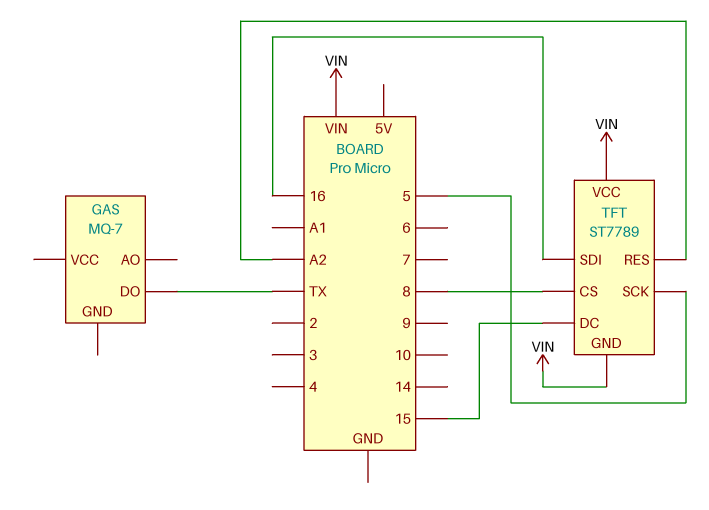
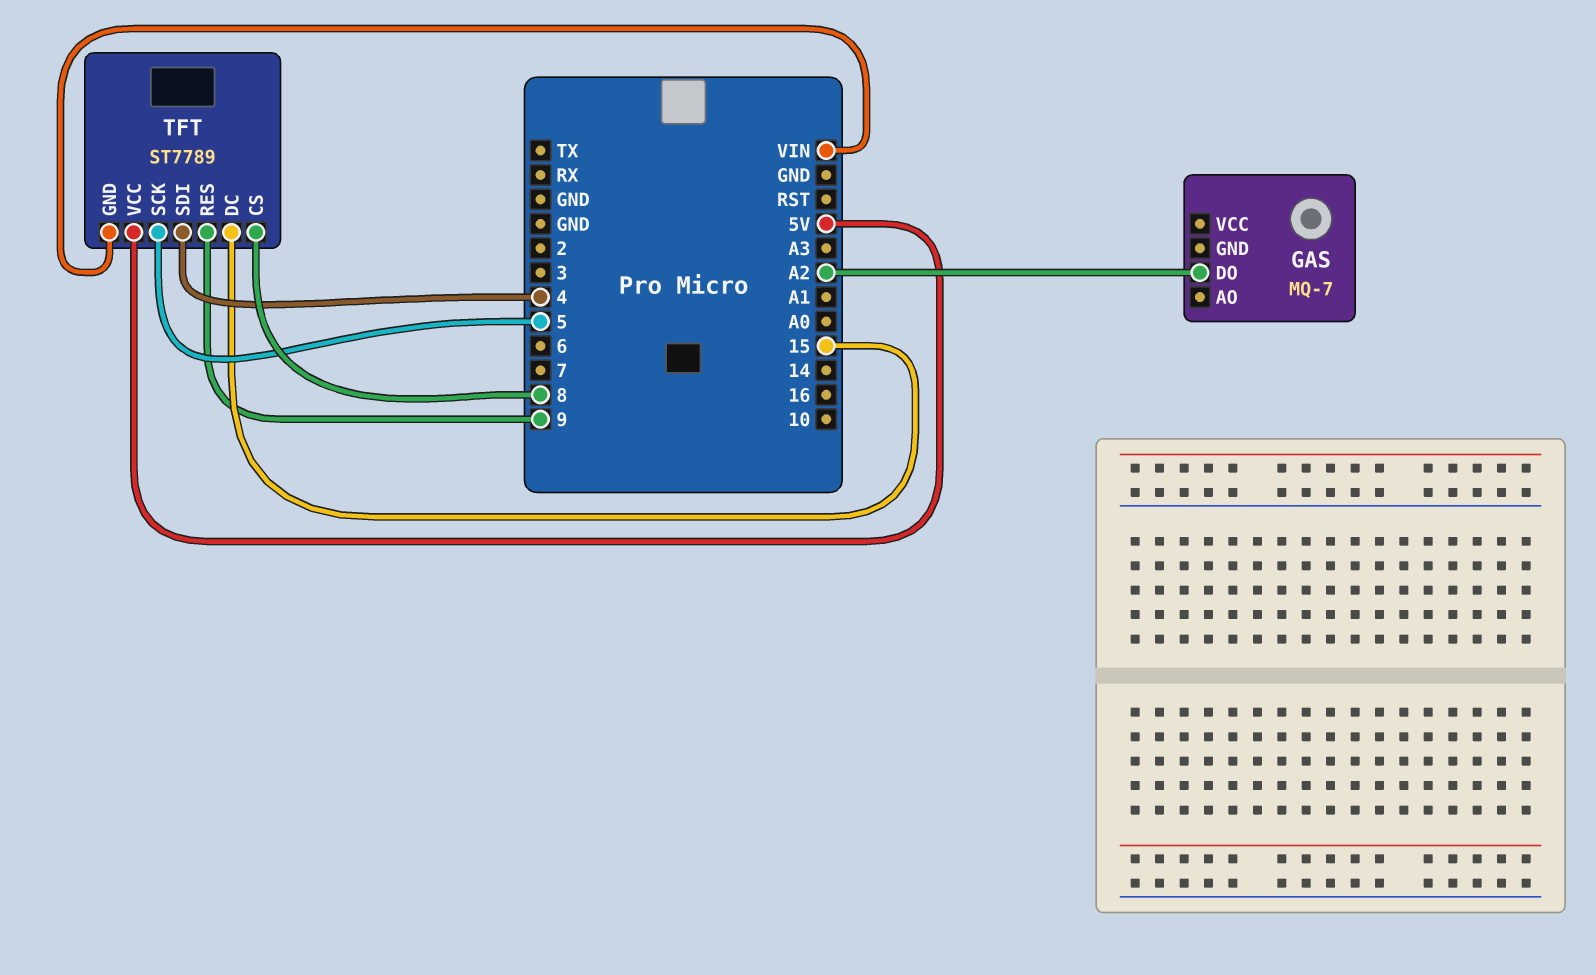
GAS pin DO: TX -> A2
TFT pin RES: A2 -> 9
TFT pin SDI: 16 -> 4
TFT pin VCC: VIN -> 5V

